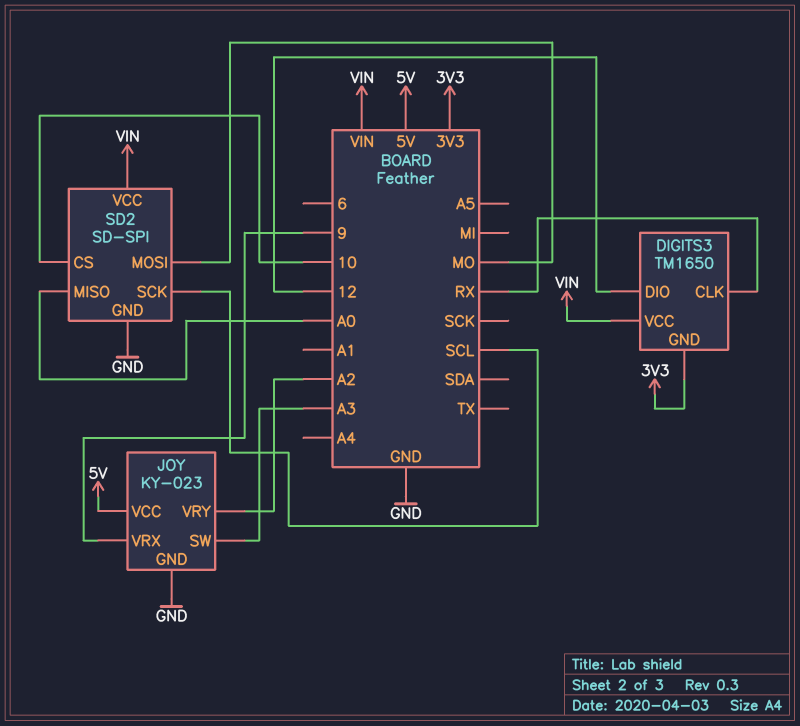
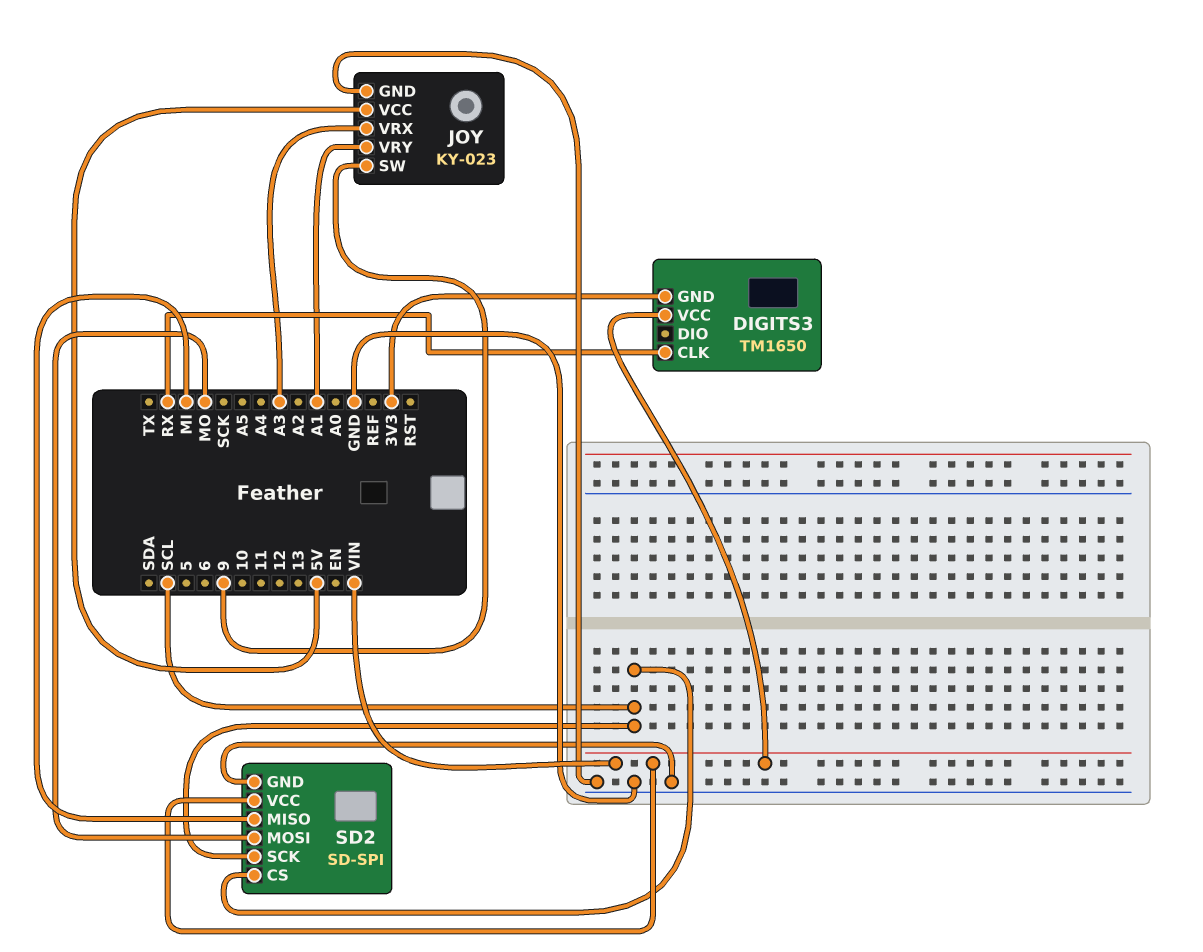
DIGITS3 pin DIO: 12 -> none
JOY pin SW: A3 -> 9
JOY pin VRX: 9 -> A3
JOY pin VRY: A2 -> A1
SD2 pin CS: 10 -> SCL
SD2 pin MISO: A0 -> MI

